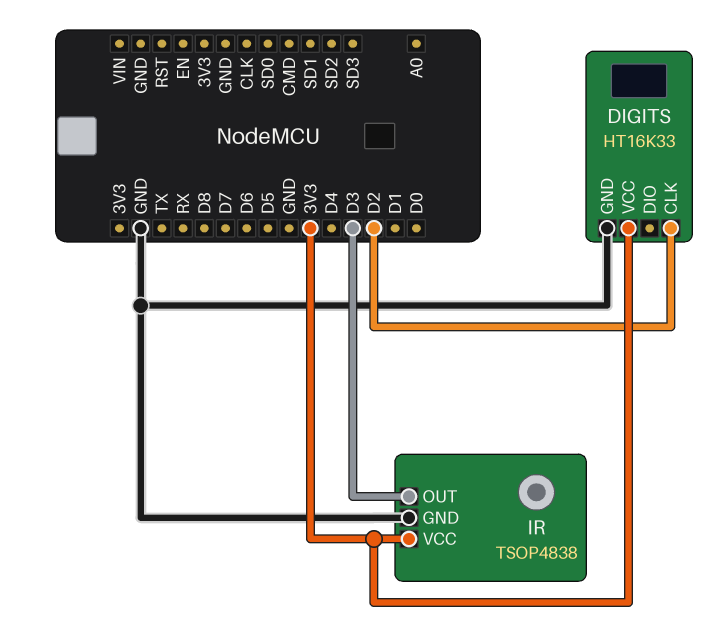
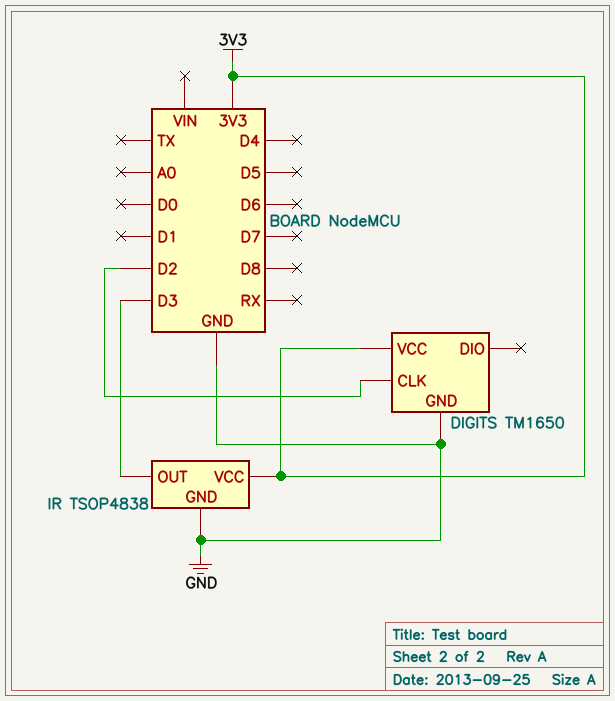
DIGITS: HT16K33 -> TM1650

